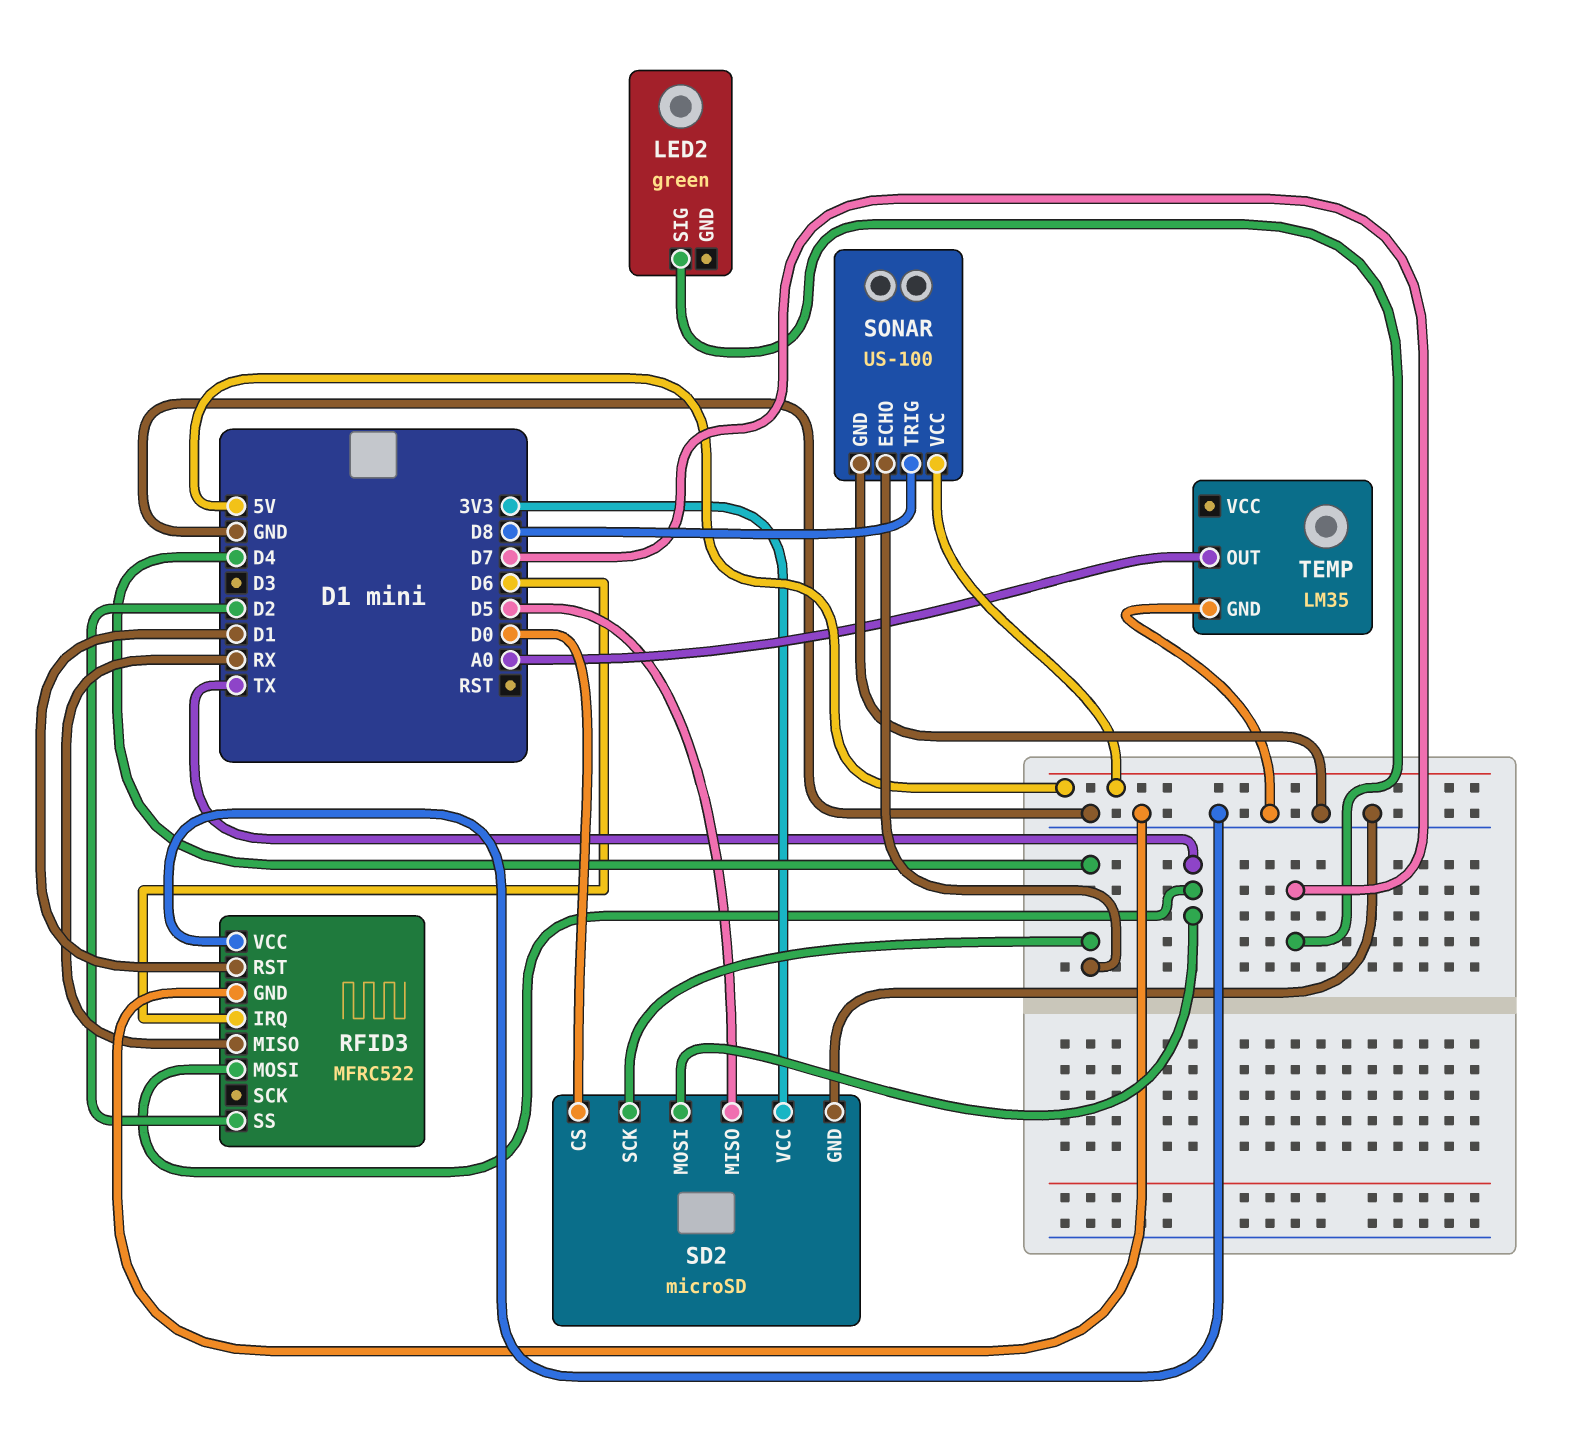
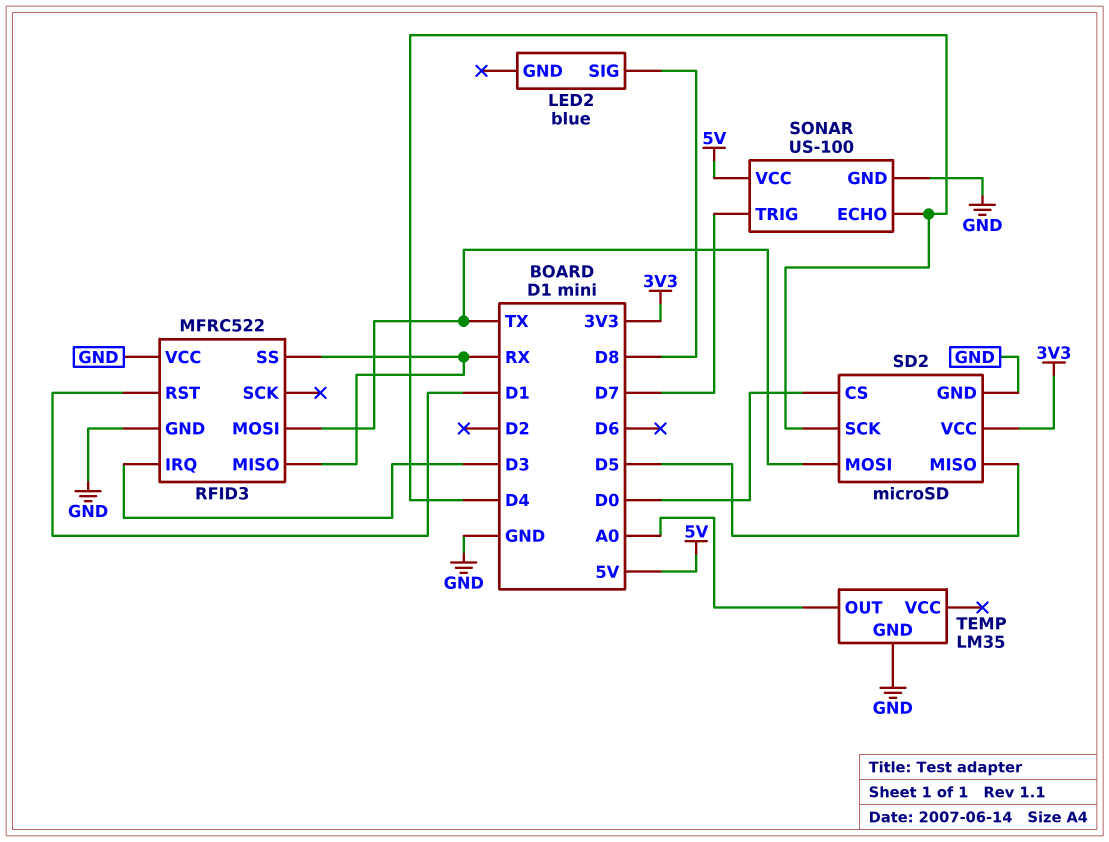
LED2: green -> blue
LED2 pin SIG: D7 -> D8
RFID3 pin IRQ: D6 -> D3
RFID3 pin SS: D2 -> RX
SONAR pin TRIG: D8 -> D7

